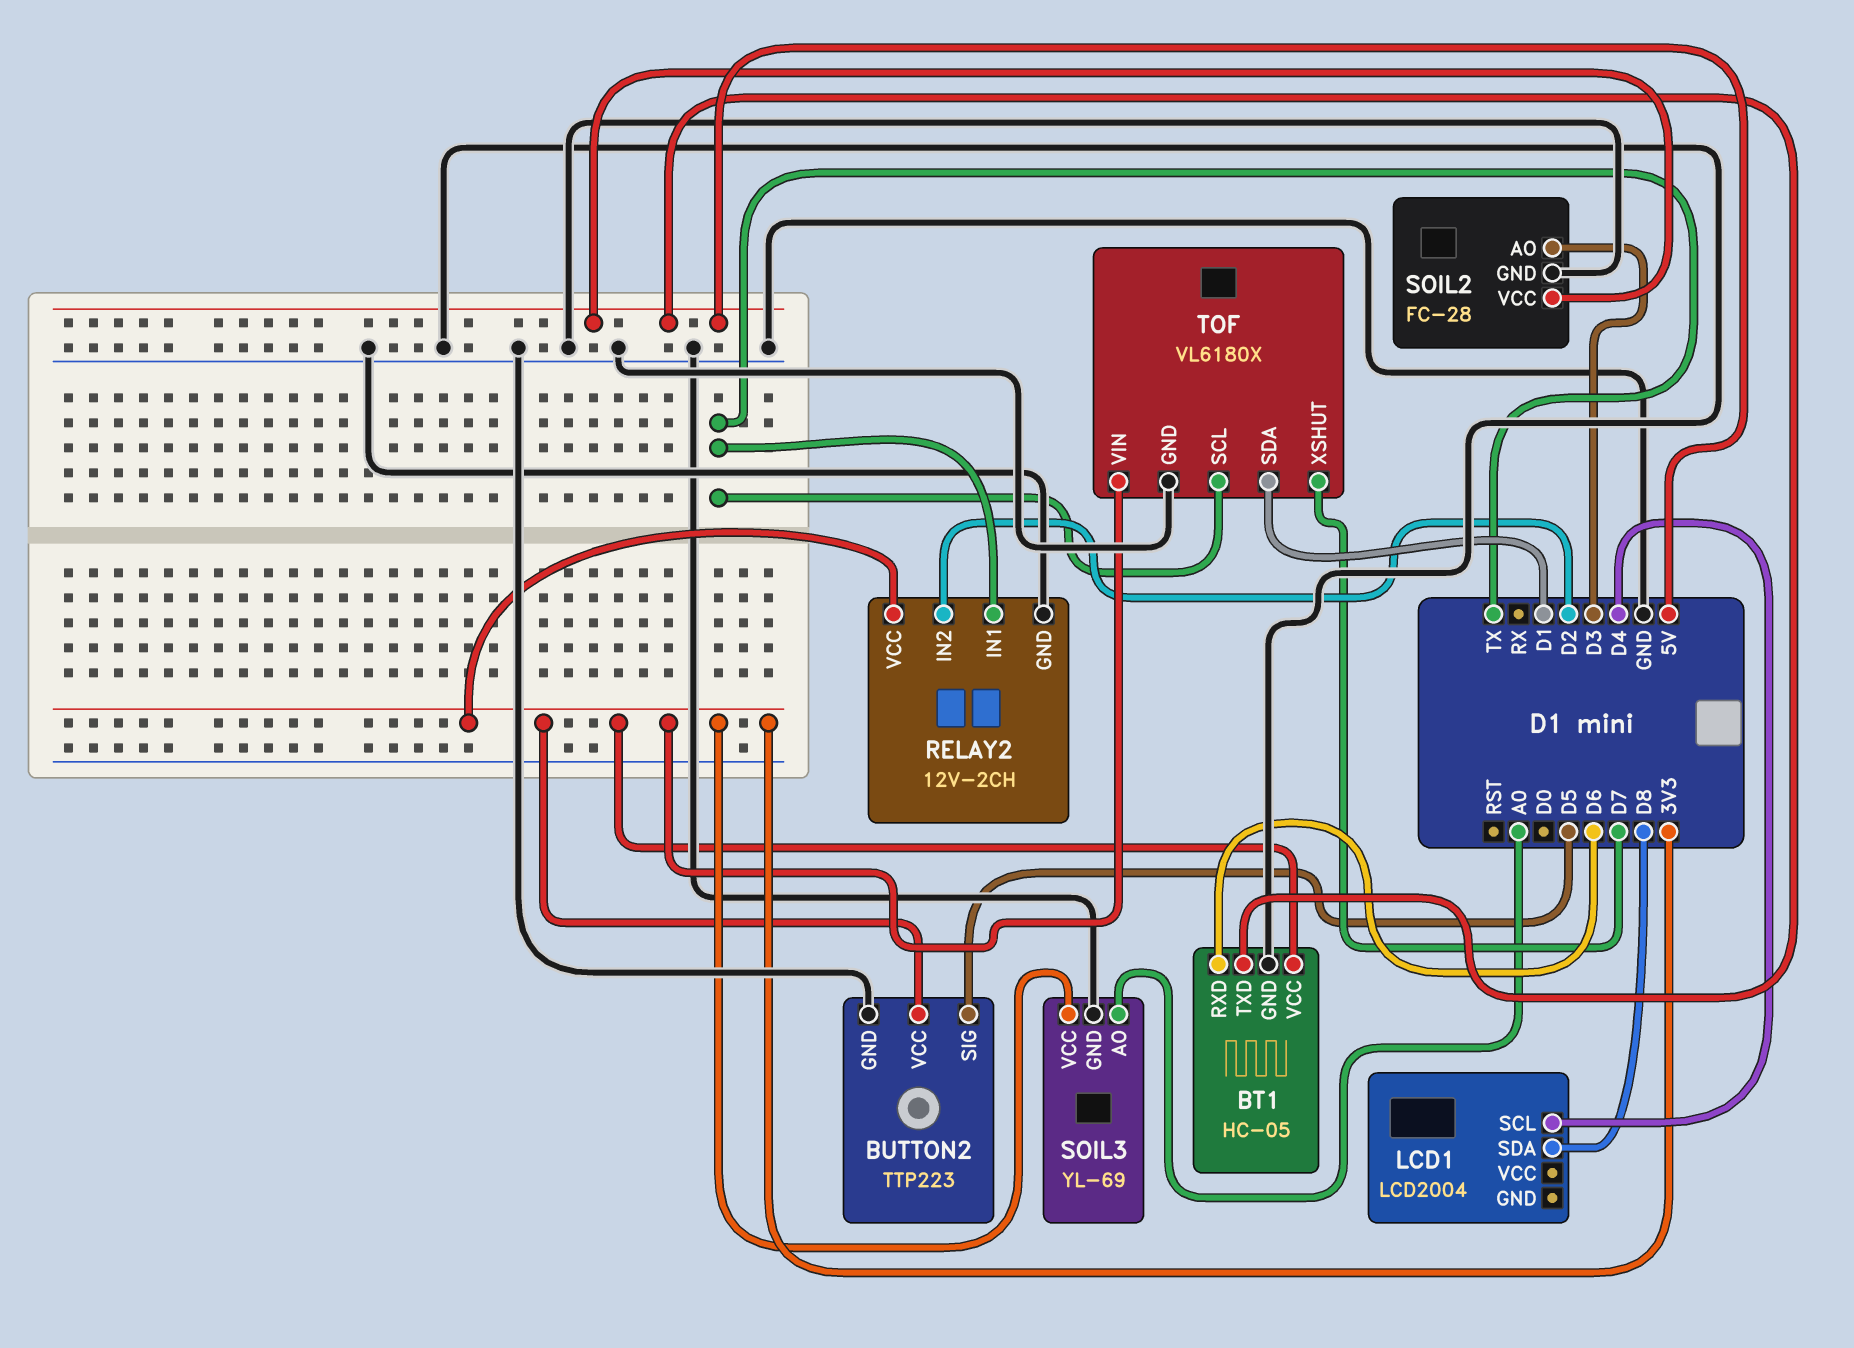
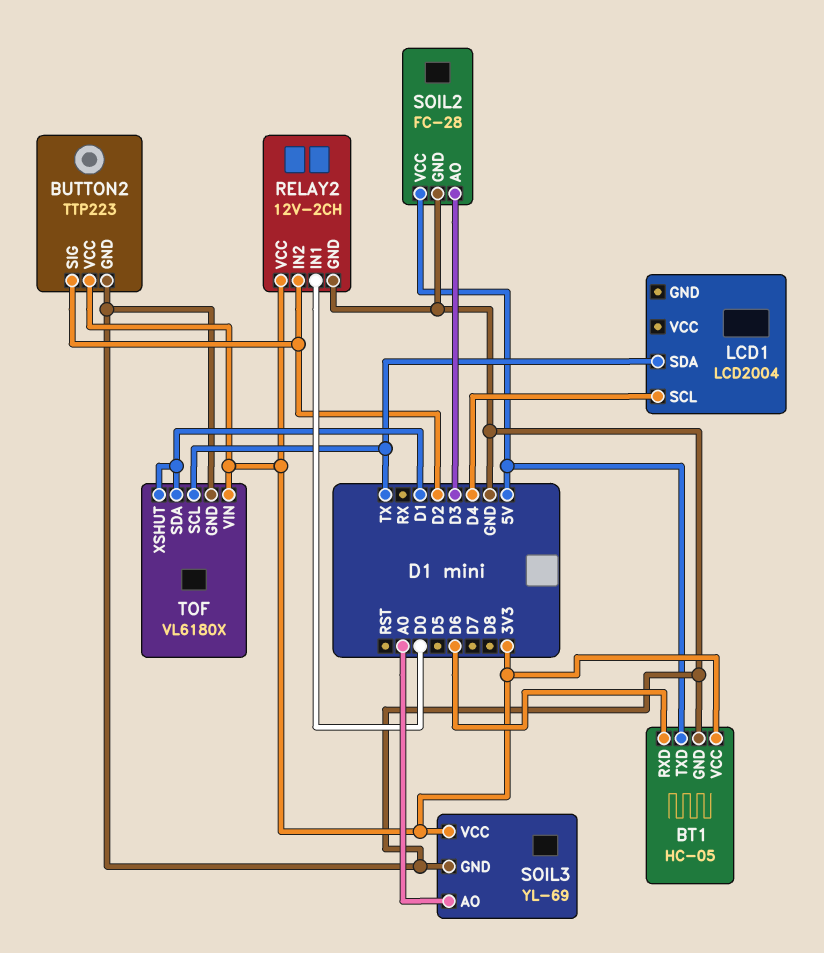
BUTTON2 pin SIG: D5 -> D2
LCD1 pin SDA: D8 -> TX
RELAY2 pin IN1: TX -> D0
TOF pin XSHUT: D7 -> D1

